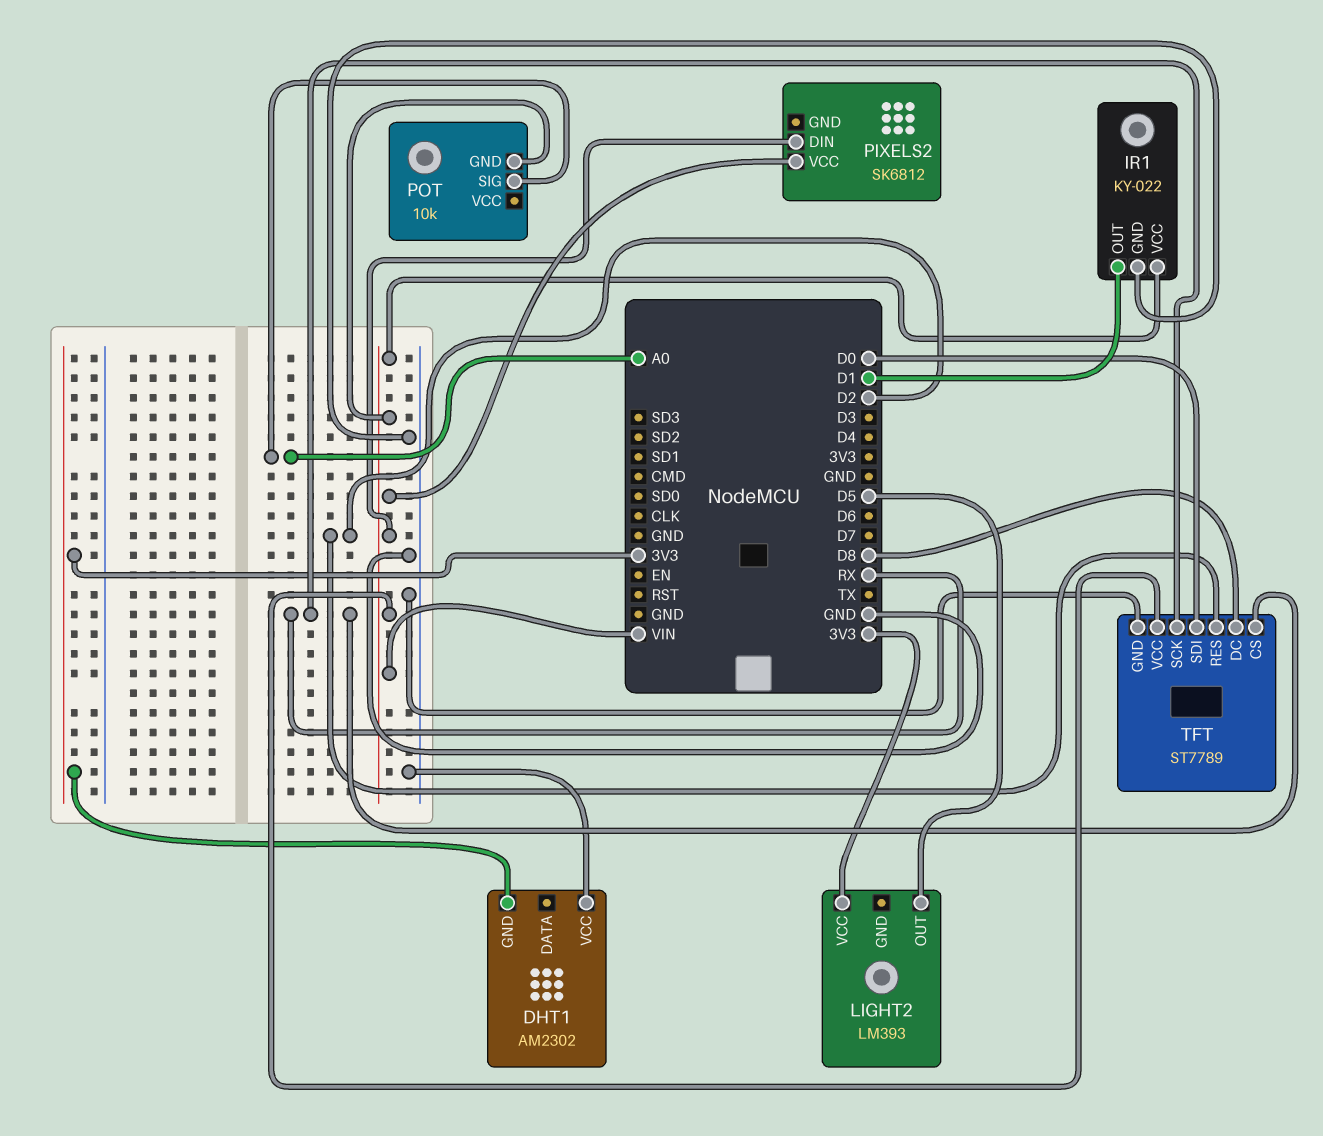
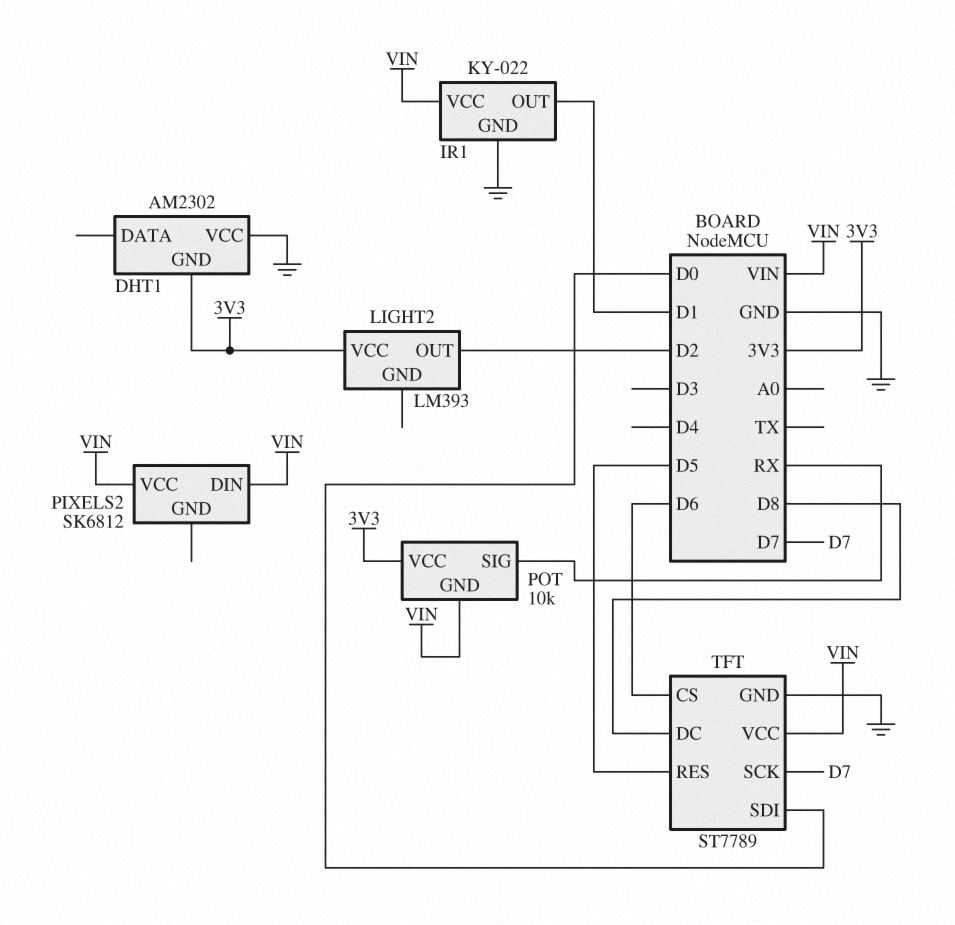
LIGHT2 pin OUT: D5 -> D2
POT pin SIG: A0 -> RX
POT pin VCC: none -> 3V3
TFT pin CS: RX -> D6
TFT pin RES: D2 -> D5
TFT pin SCK: RX -> D7

